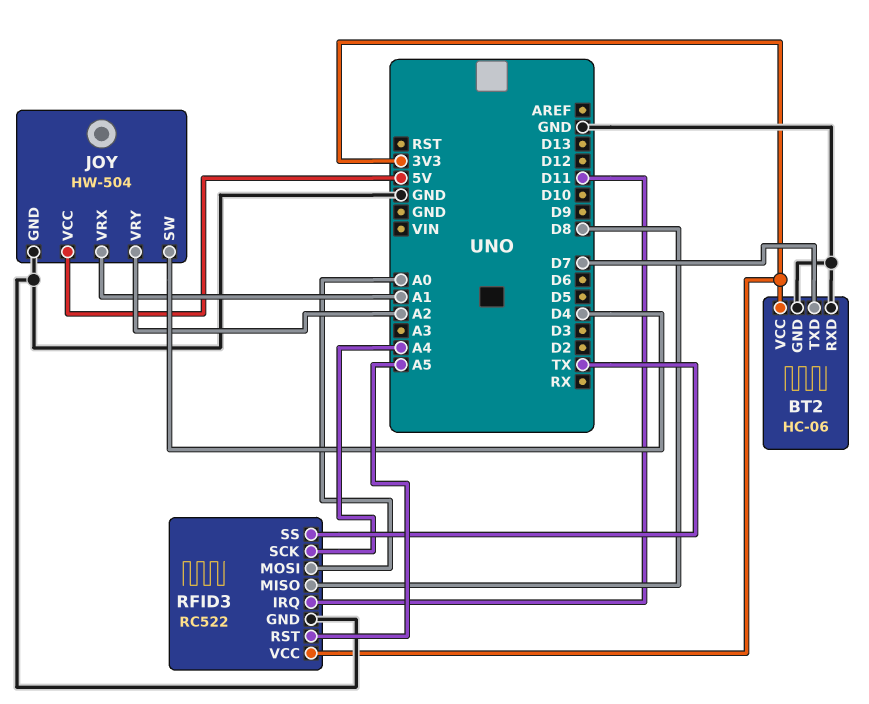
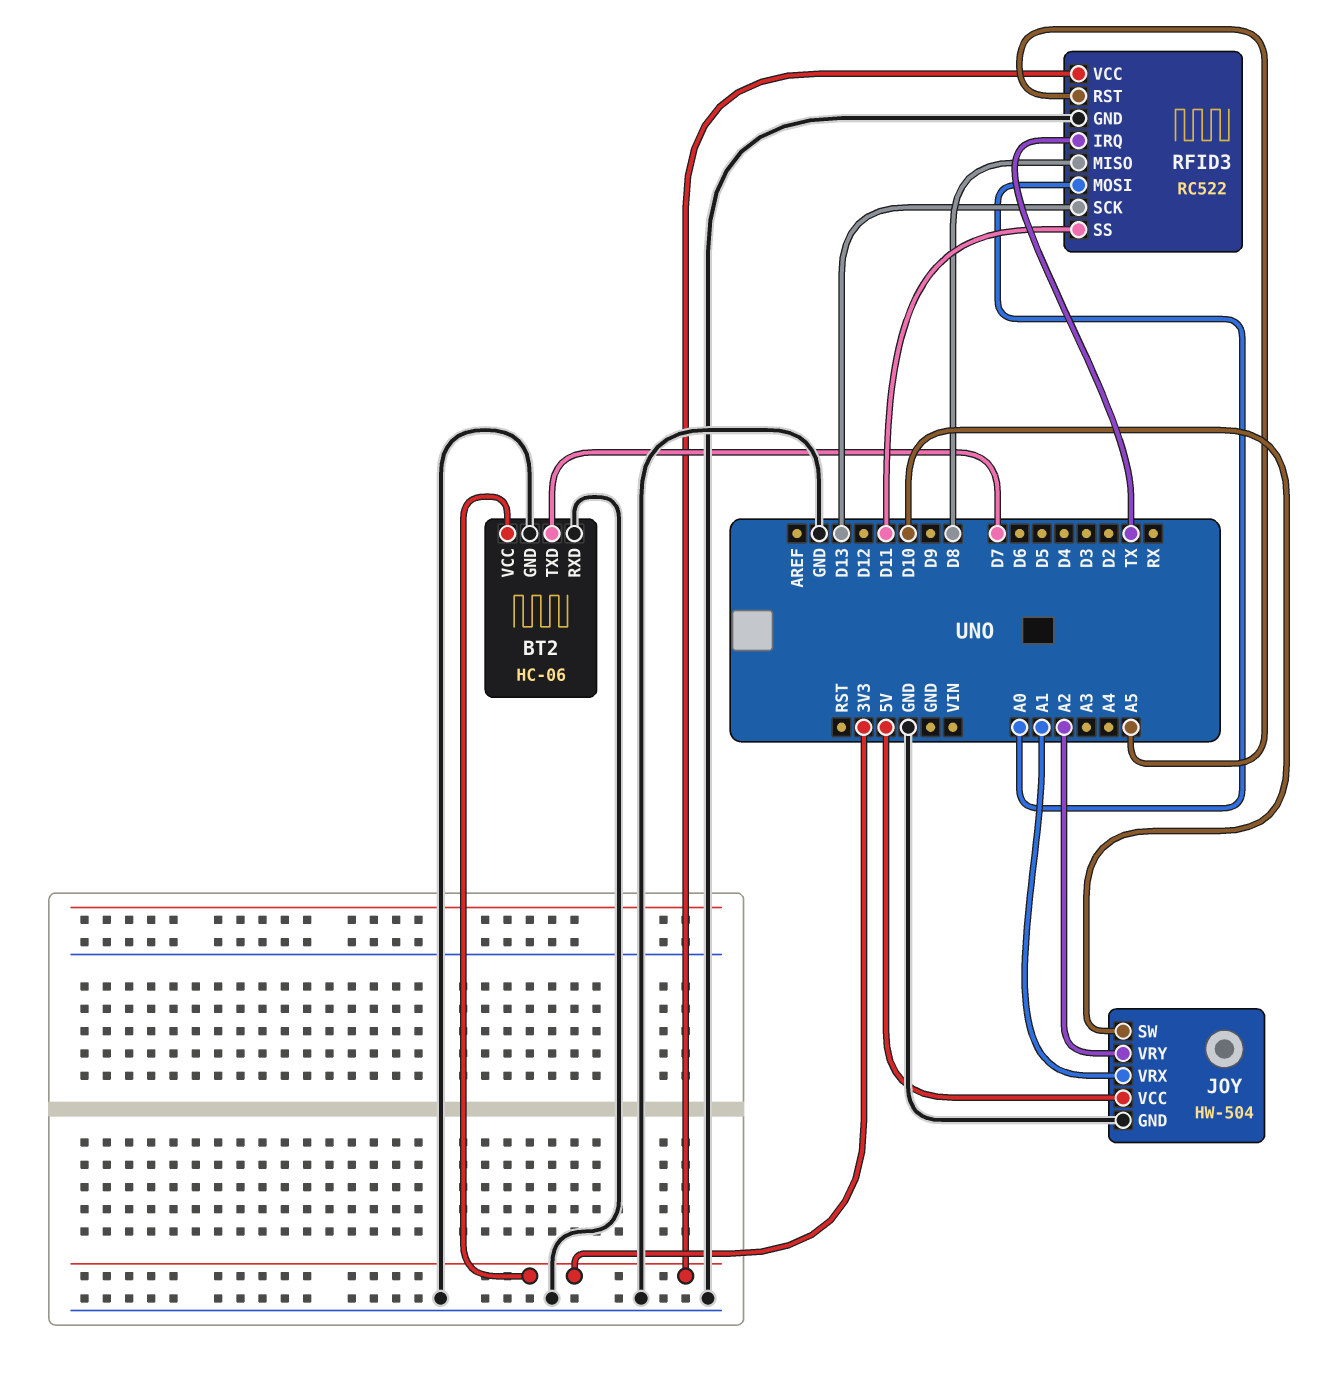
JOY pin SW: D4 -> D10
RFID3 pin IRQ: D11 -> TX
RFID3 pin SCK: A4 -> D13
RFID3 pin SS: TX -> D11

